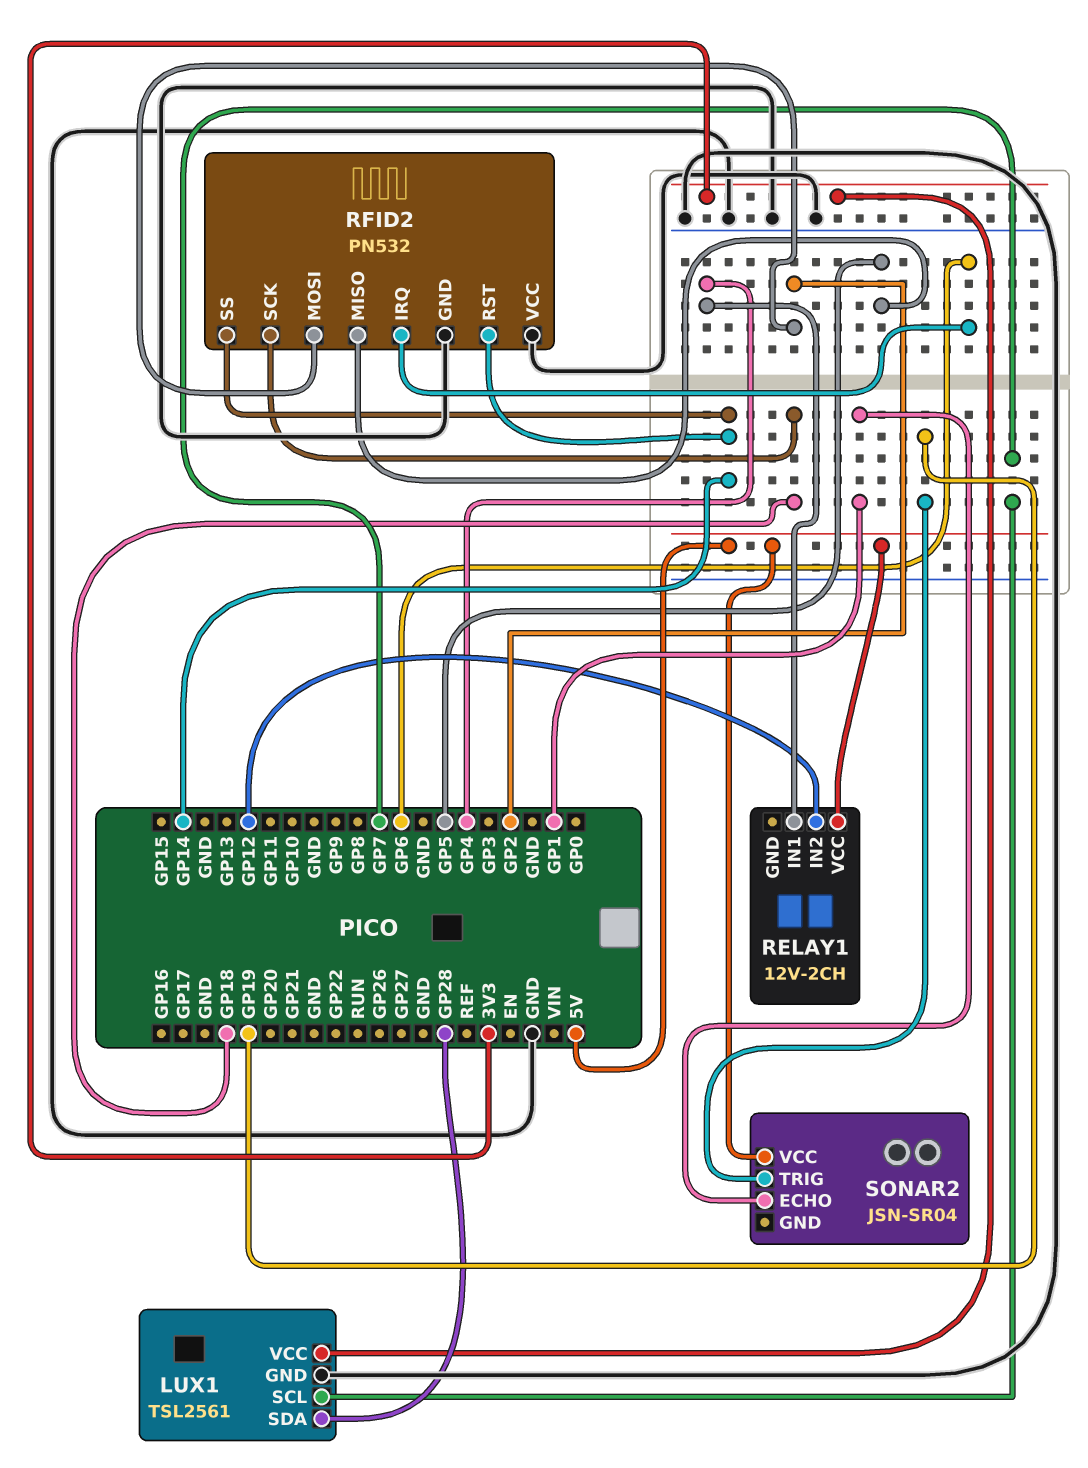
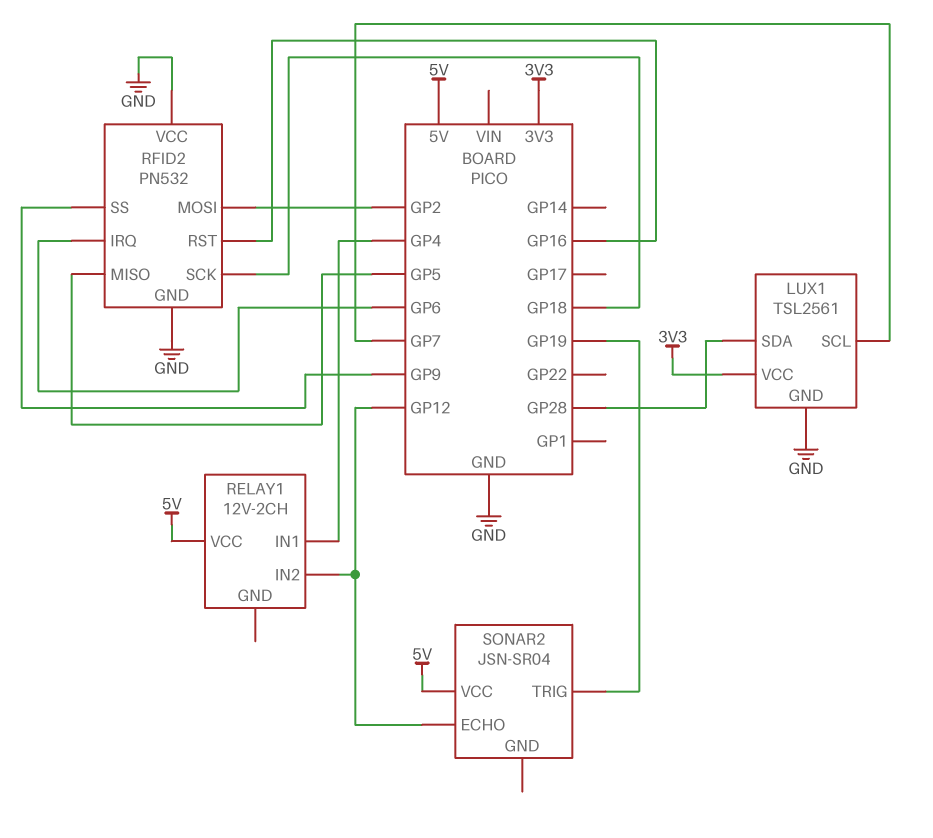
RFID2 pin RST: GP14 -> GP16
RFID2 pin SS: GP14 -> GP9
SONAR2 pin ECHO: GP1 -> GP12

